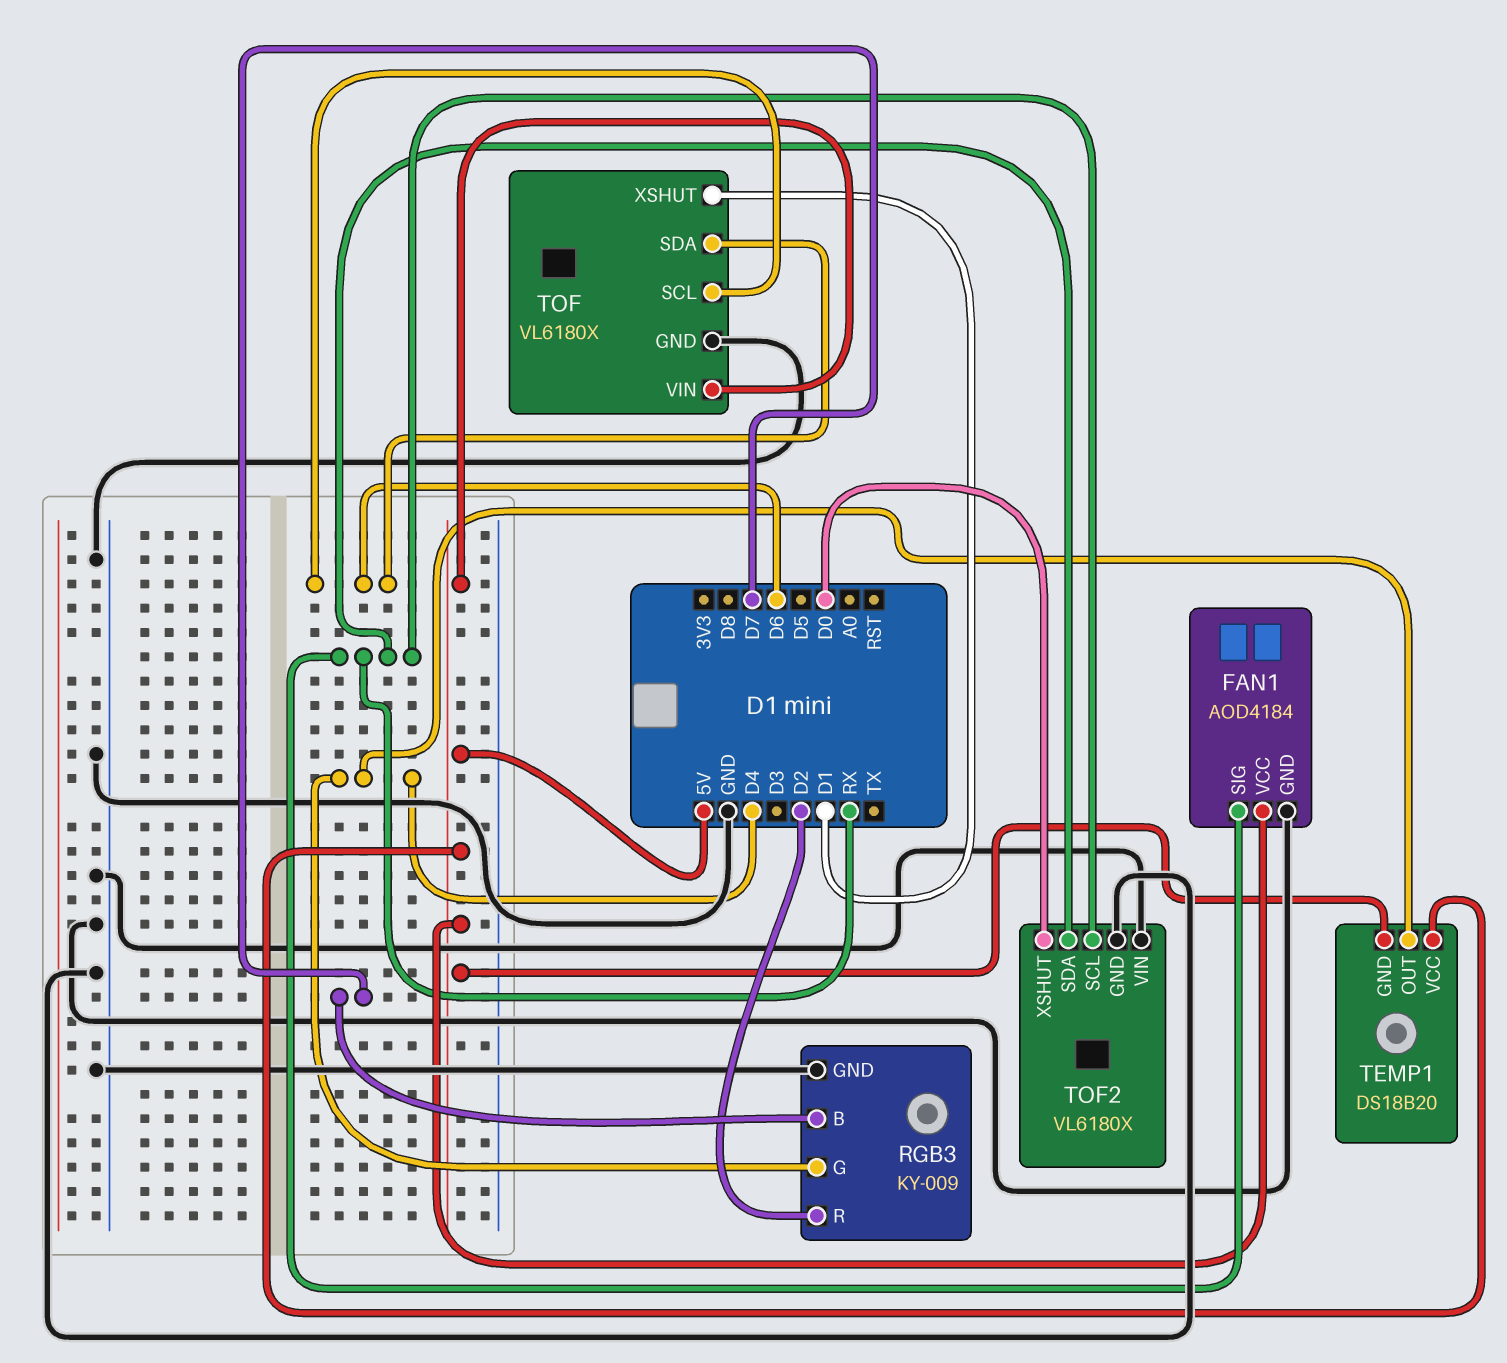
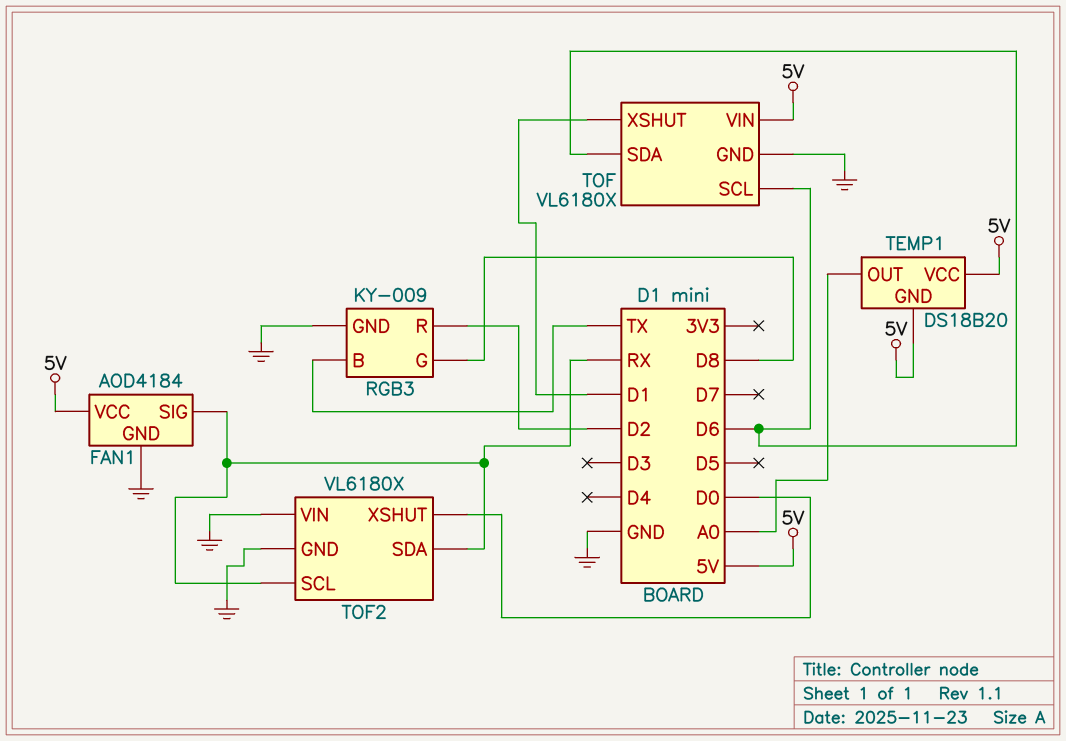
RGB3 pin B: D7 -> TX
RGB3 pin G: D4 -> D8
TEMP1 pin OUT: D4 -> A0

